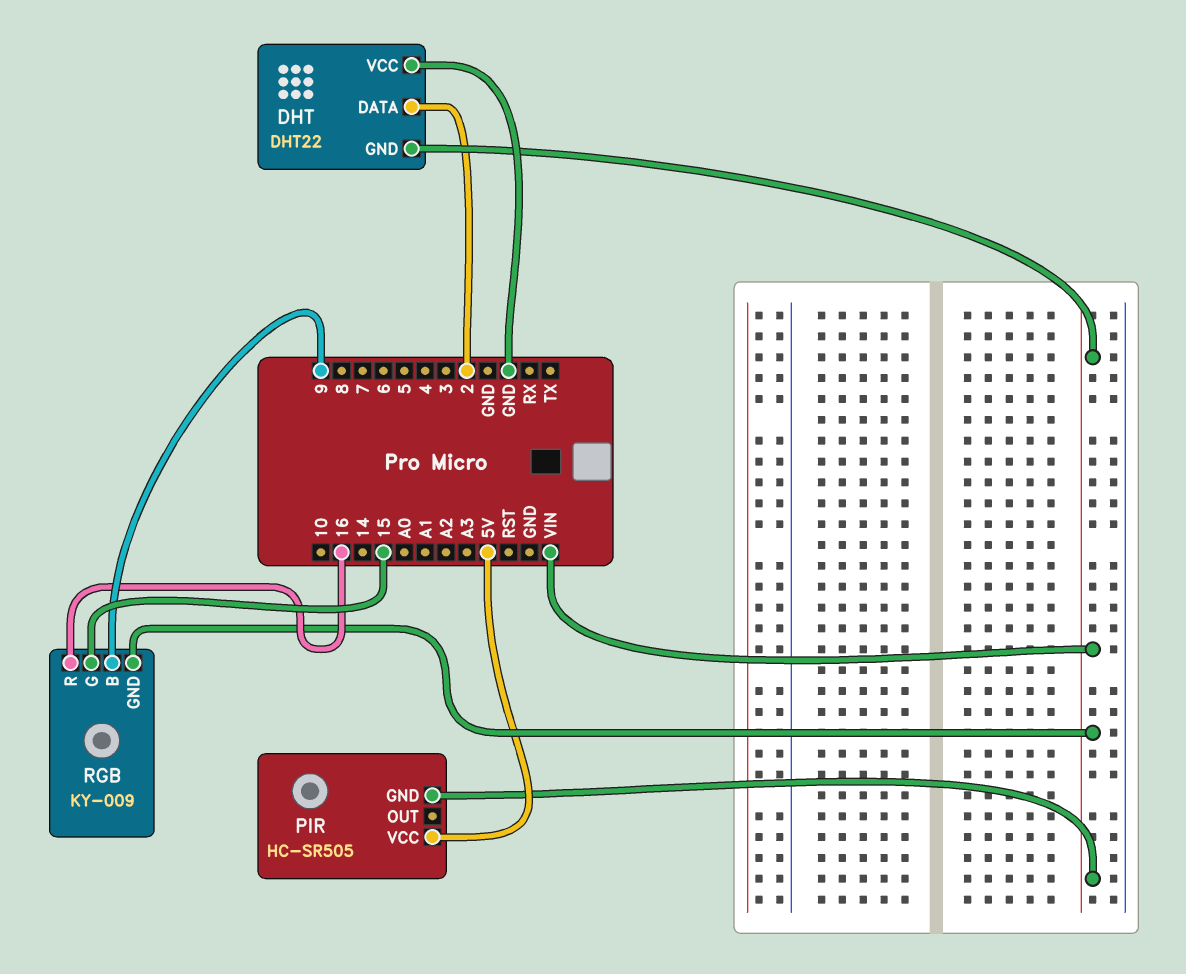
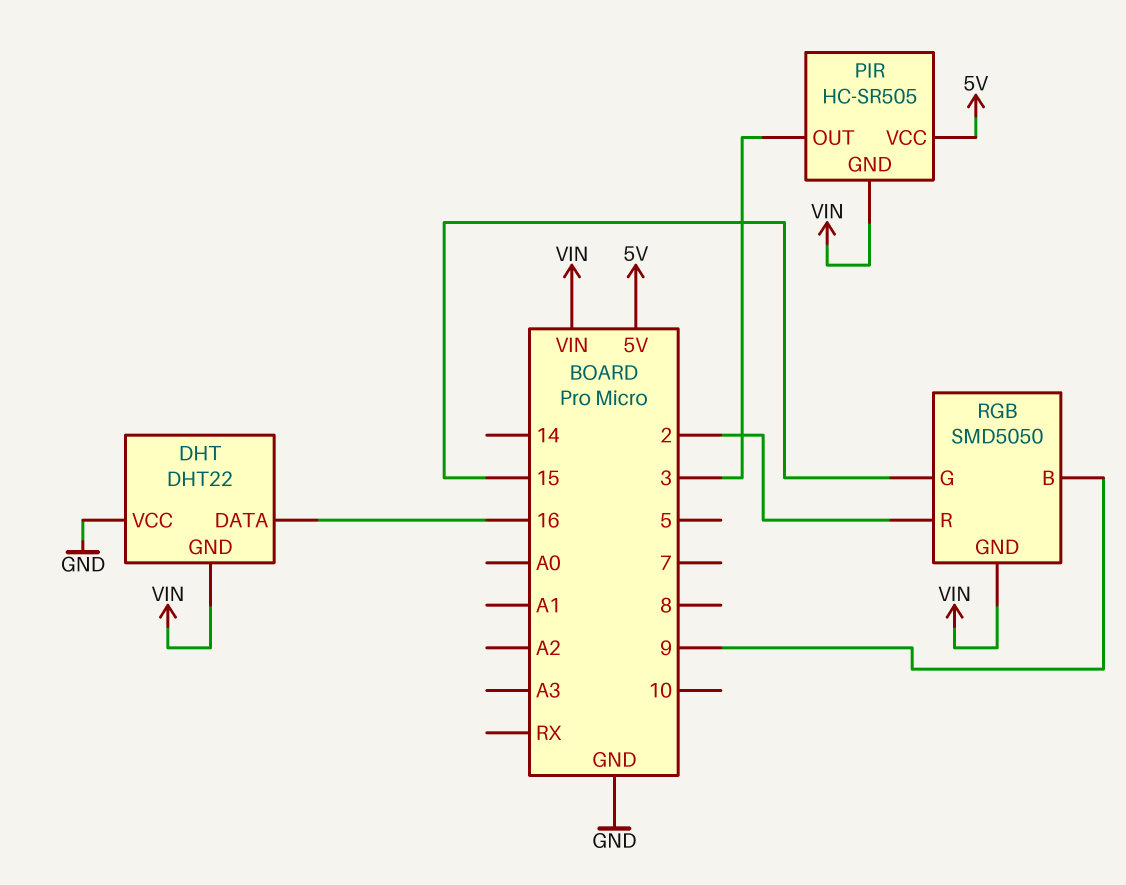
DHT pin DATA: 2 -> 16
PIR pin OUT: none -> 3
RGB: KY-009 -> SMD5050
RGB pin R: 16 -> 2

